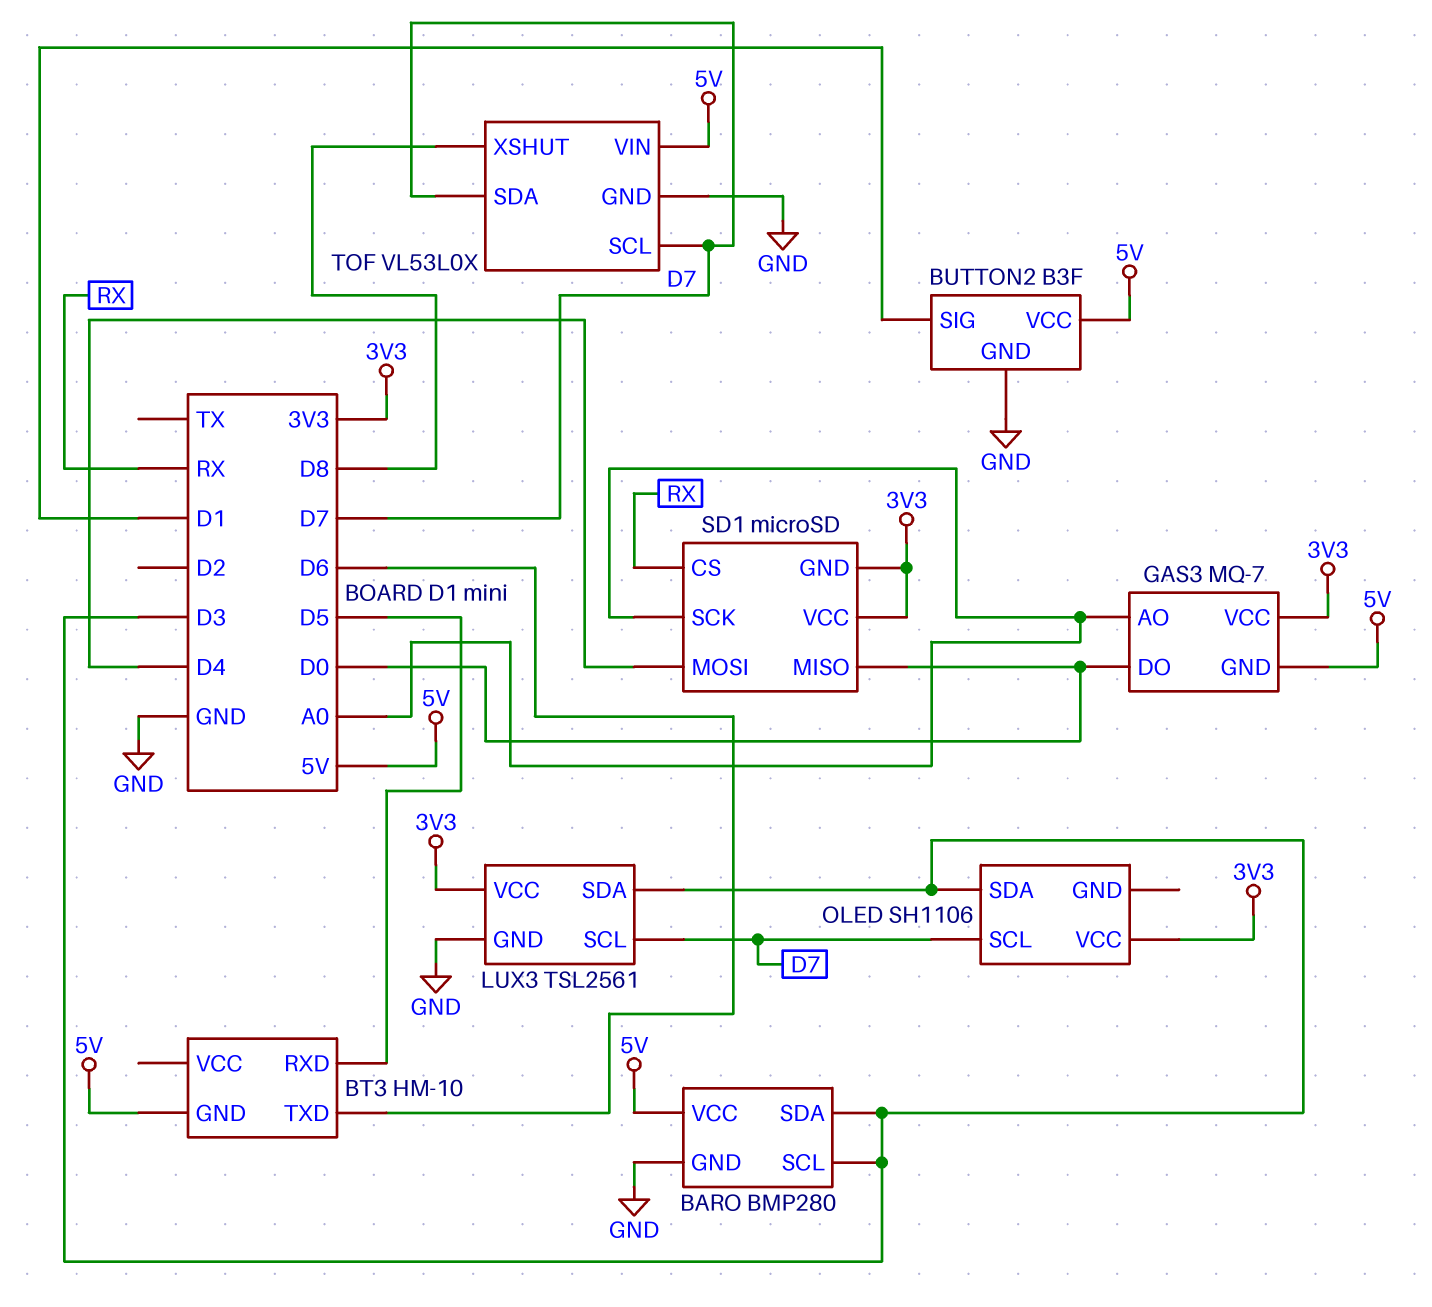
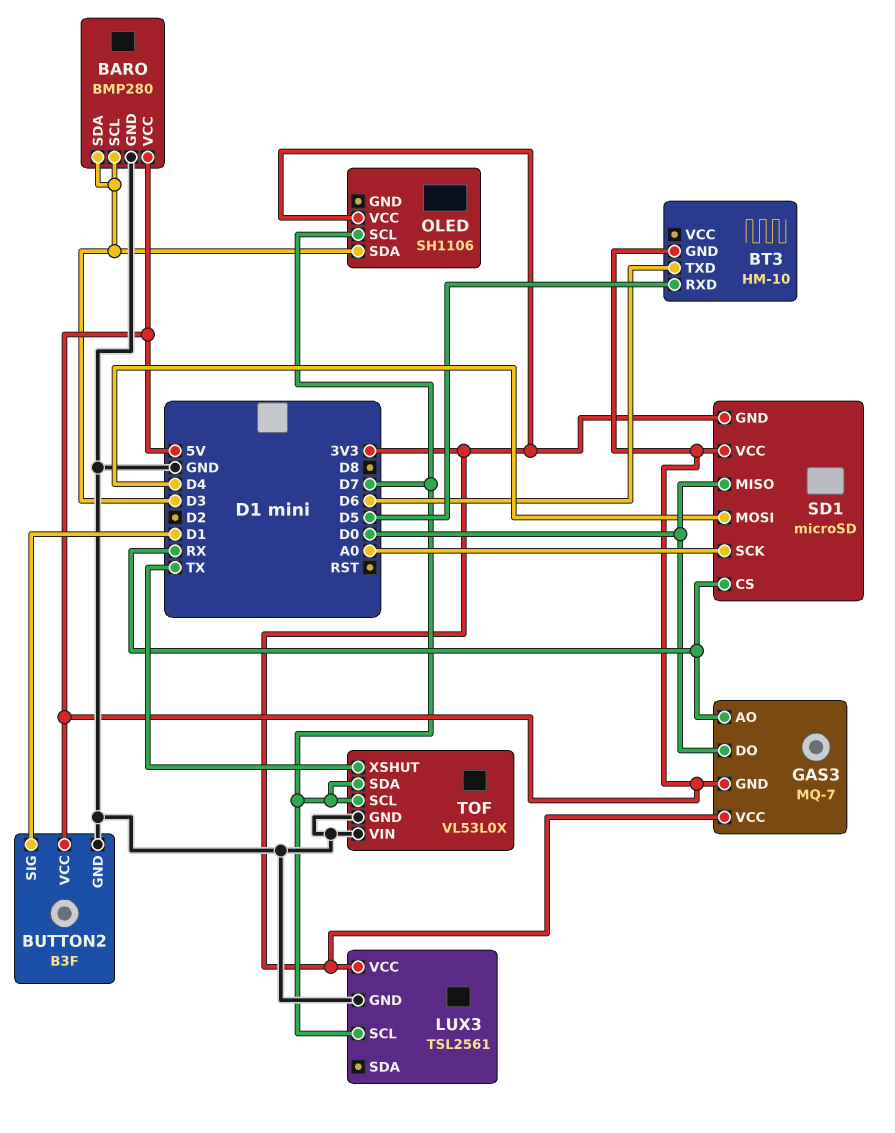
GAS3 pin AO: A0 -> RX
LUX3 pin SDA: D3 -> none
SD1 pin VCC: 3V3 -> 5V
TOF pin VIN: 5V -> GND
TOF pin XSHUT: D8 -> TX

